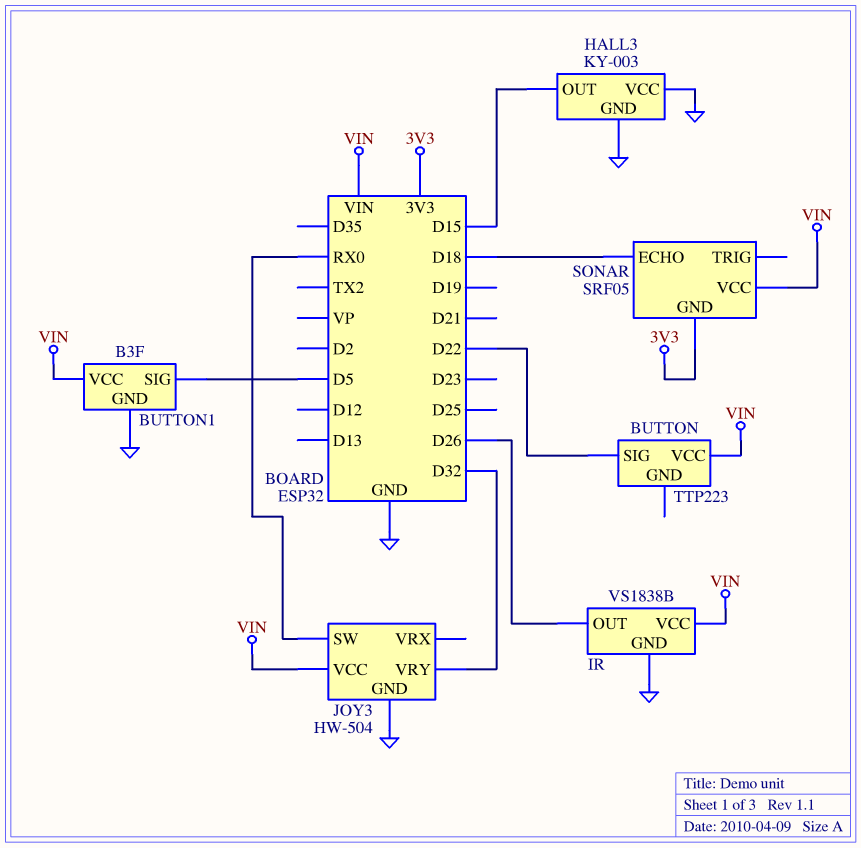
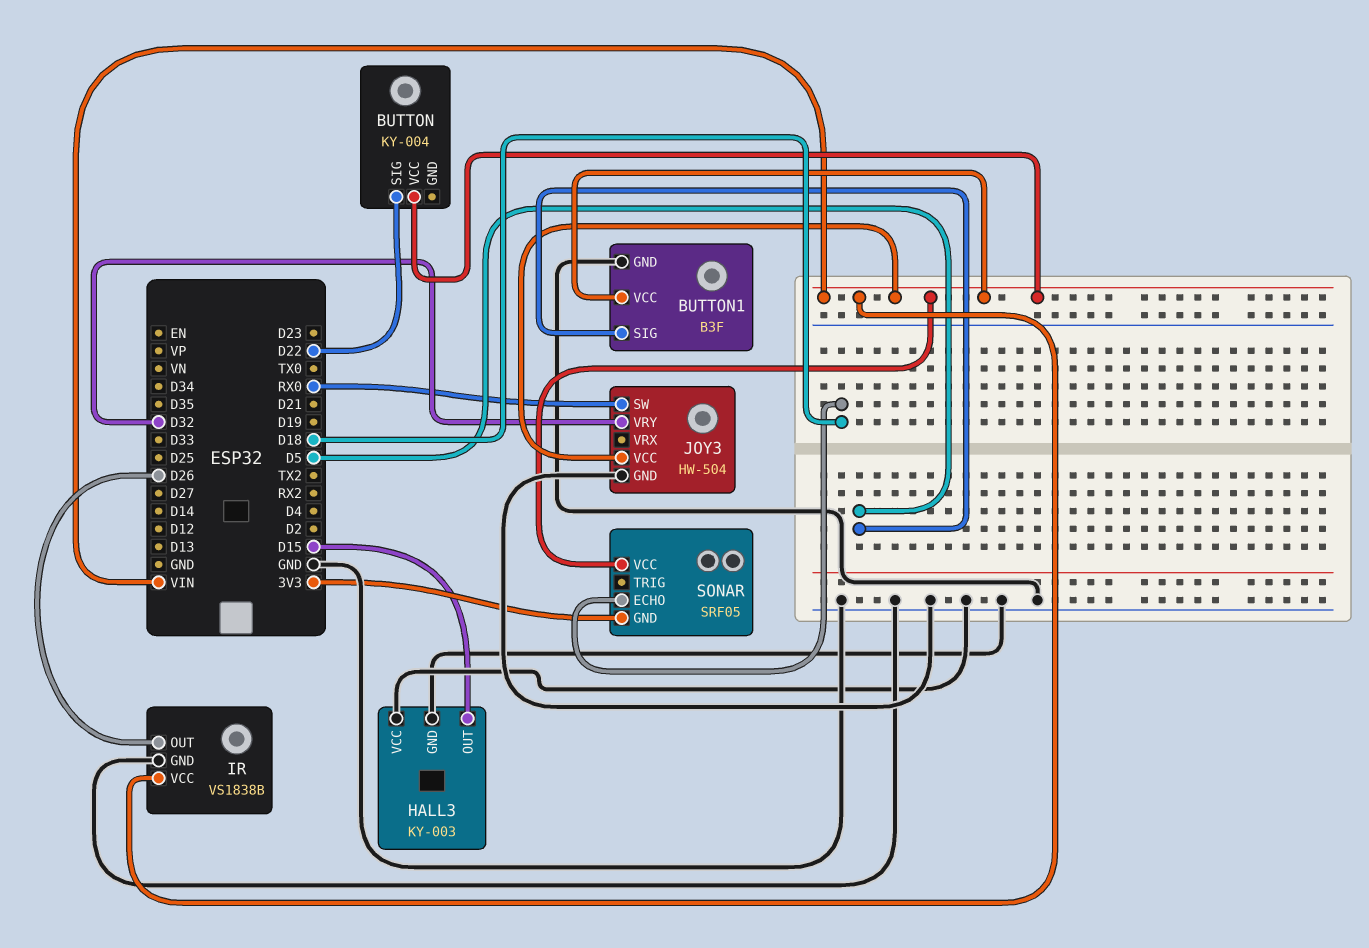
BUTTON: TTP223 -> KY-004

